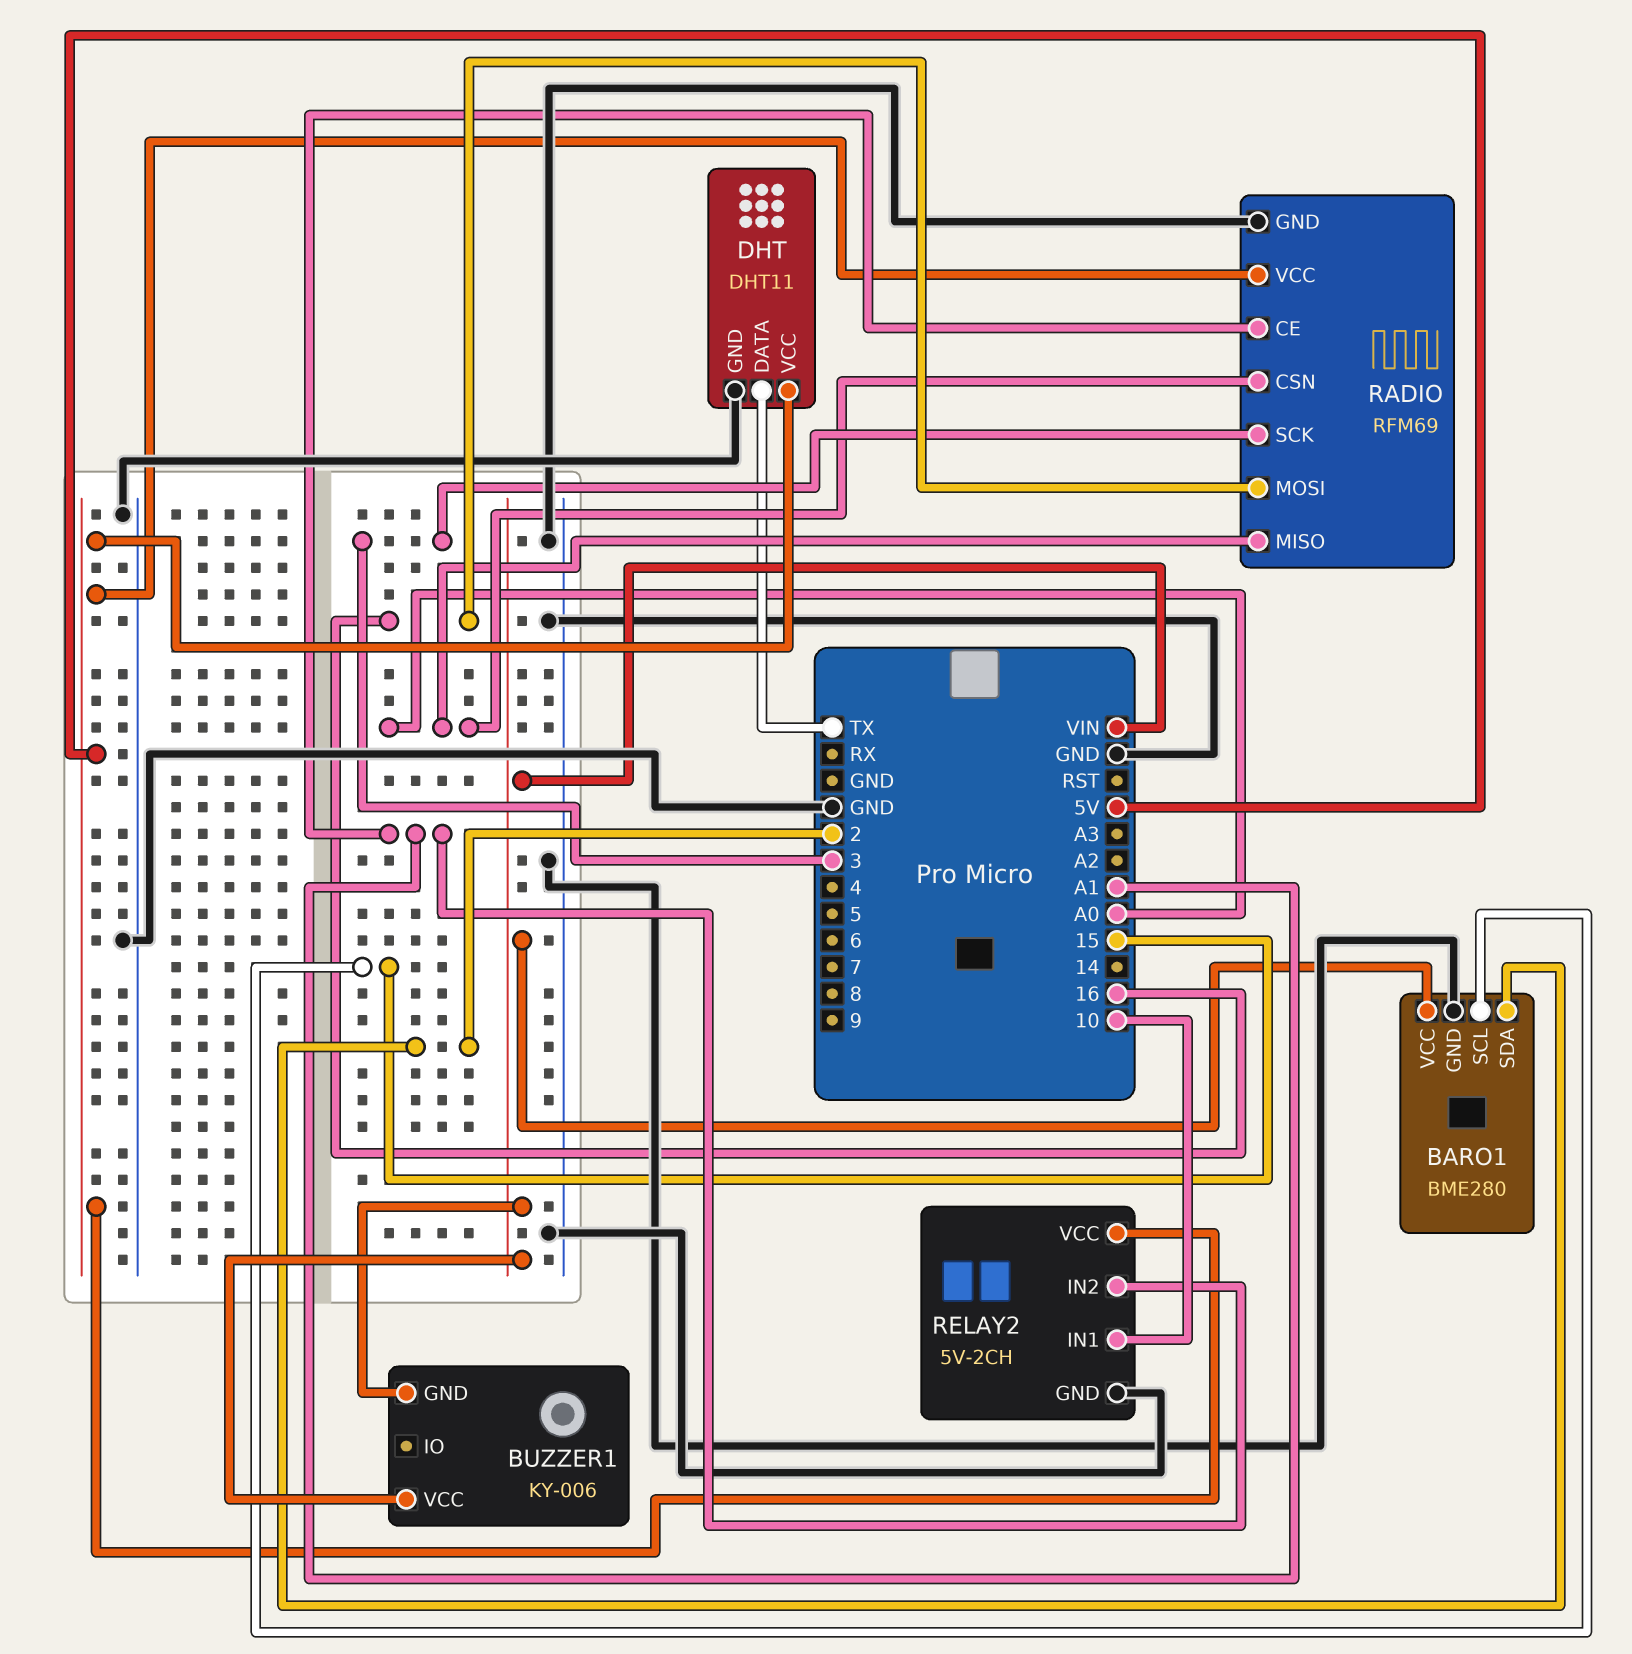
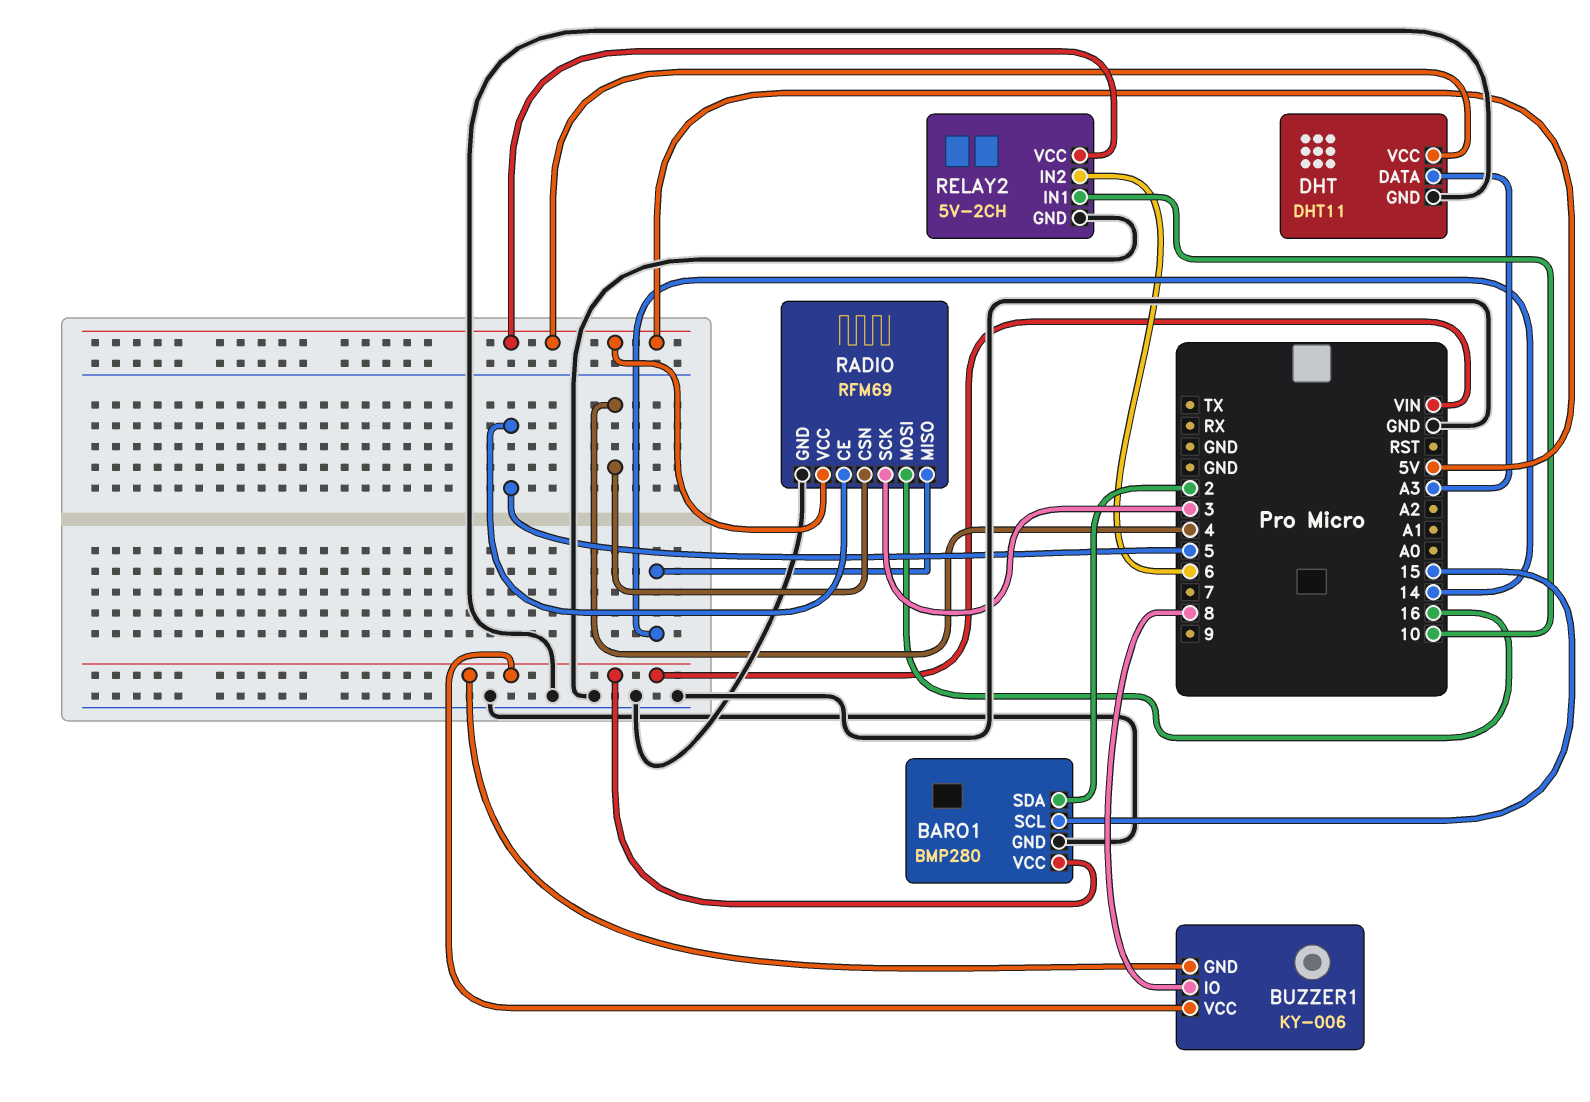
BARO1: BME280 -> BMP280
BUZZER1 pin IO: none -> 8
DHT pin DATA: TX -> A3
RADIO pin CE: A1 -> 5
RADIO pin CSN: A0 -> 4
RADIO pin MISO: A0 -> 14
RELAY2 pin IN2: A1 -> 6

